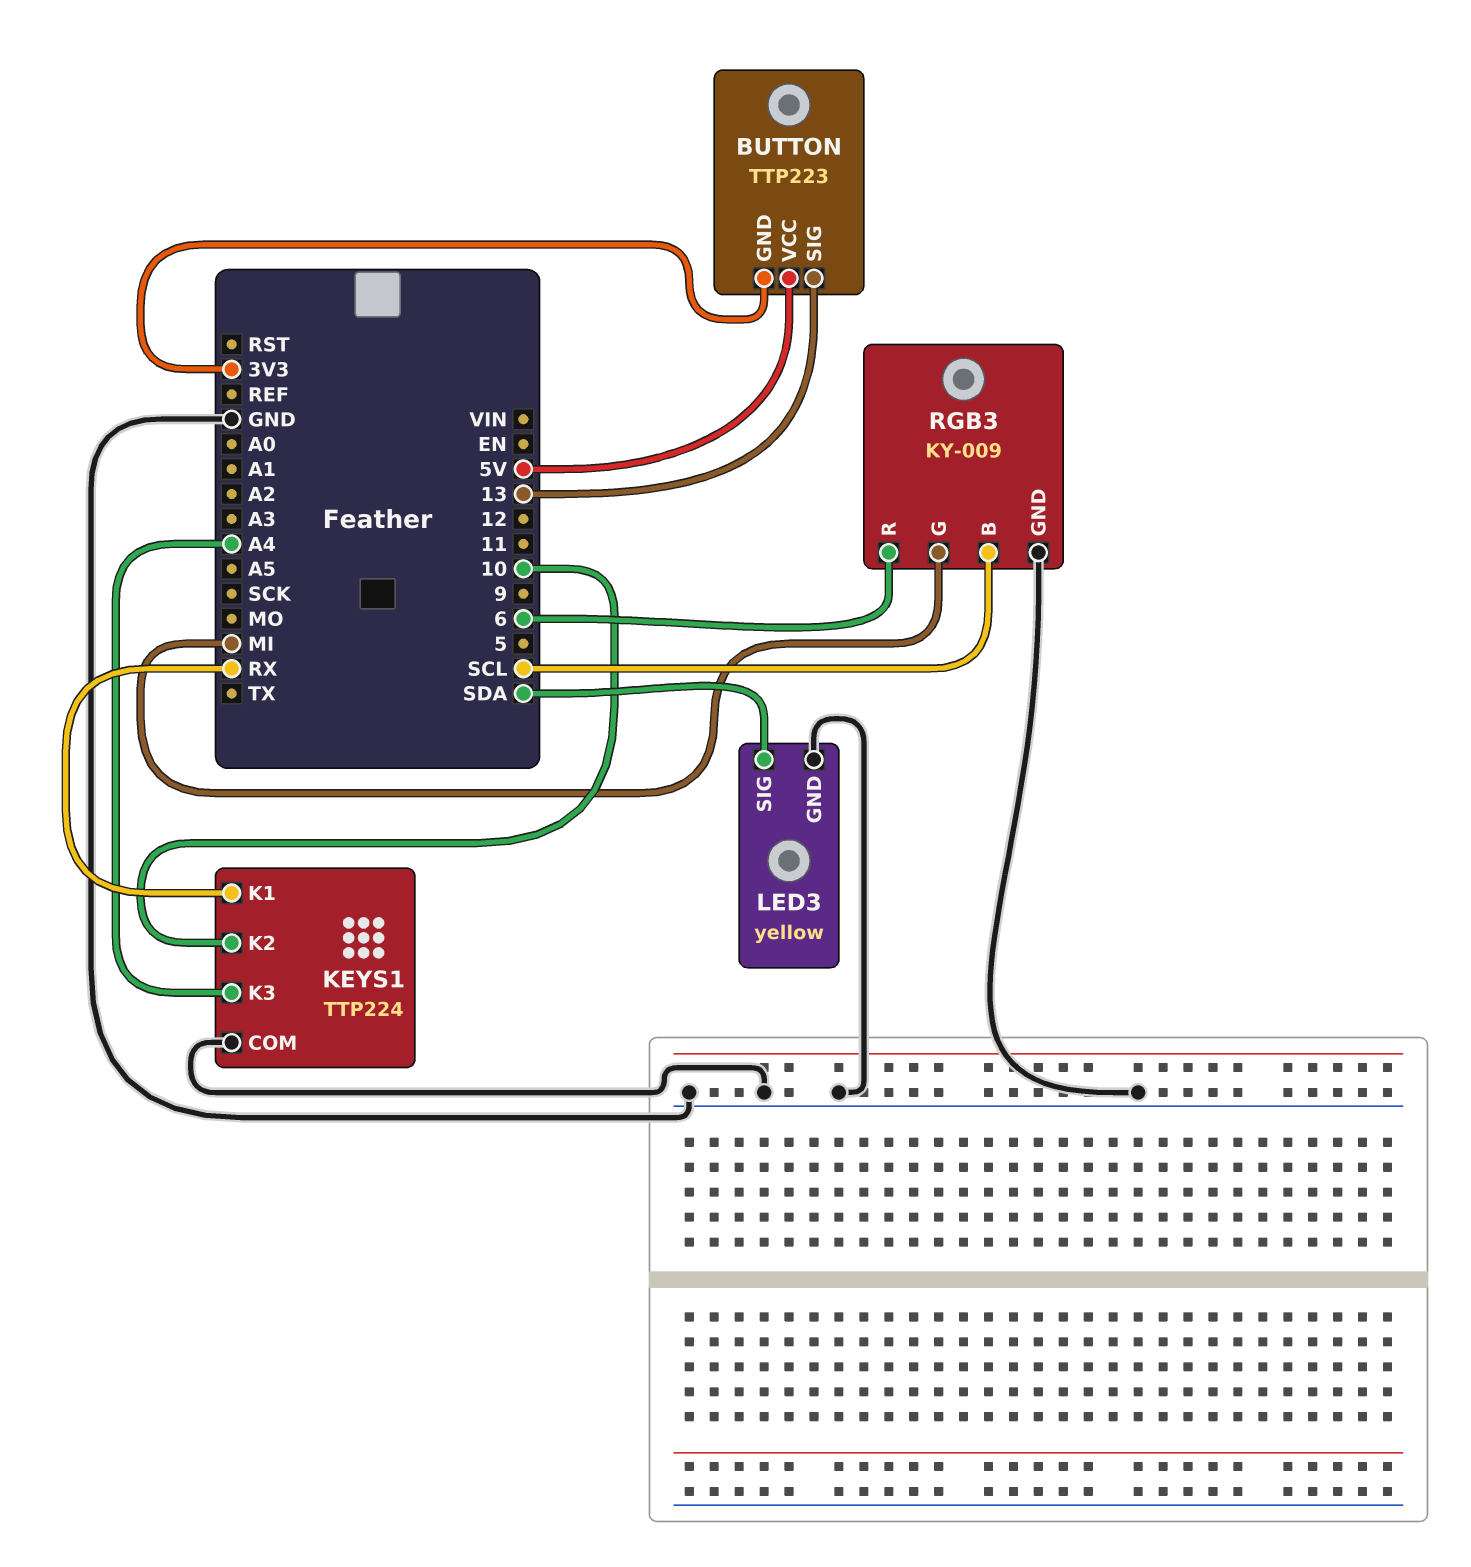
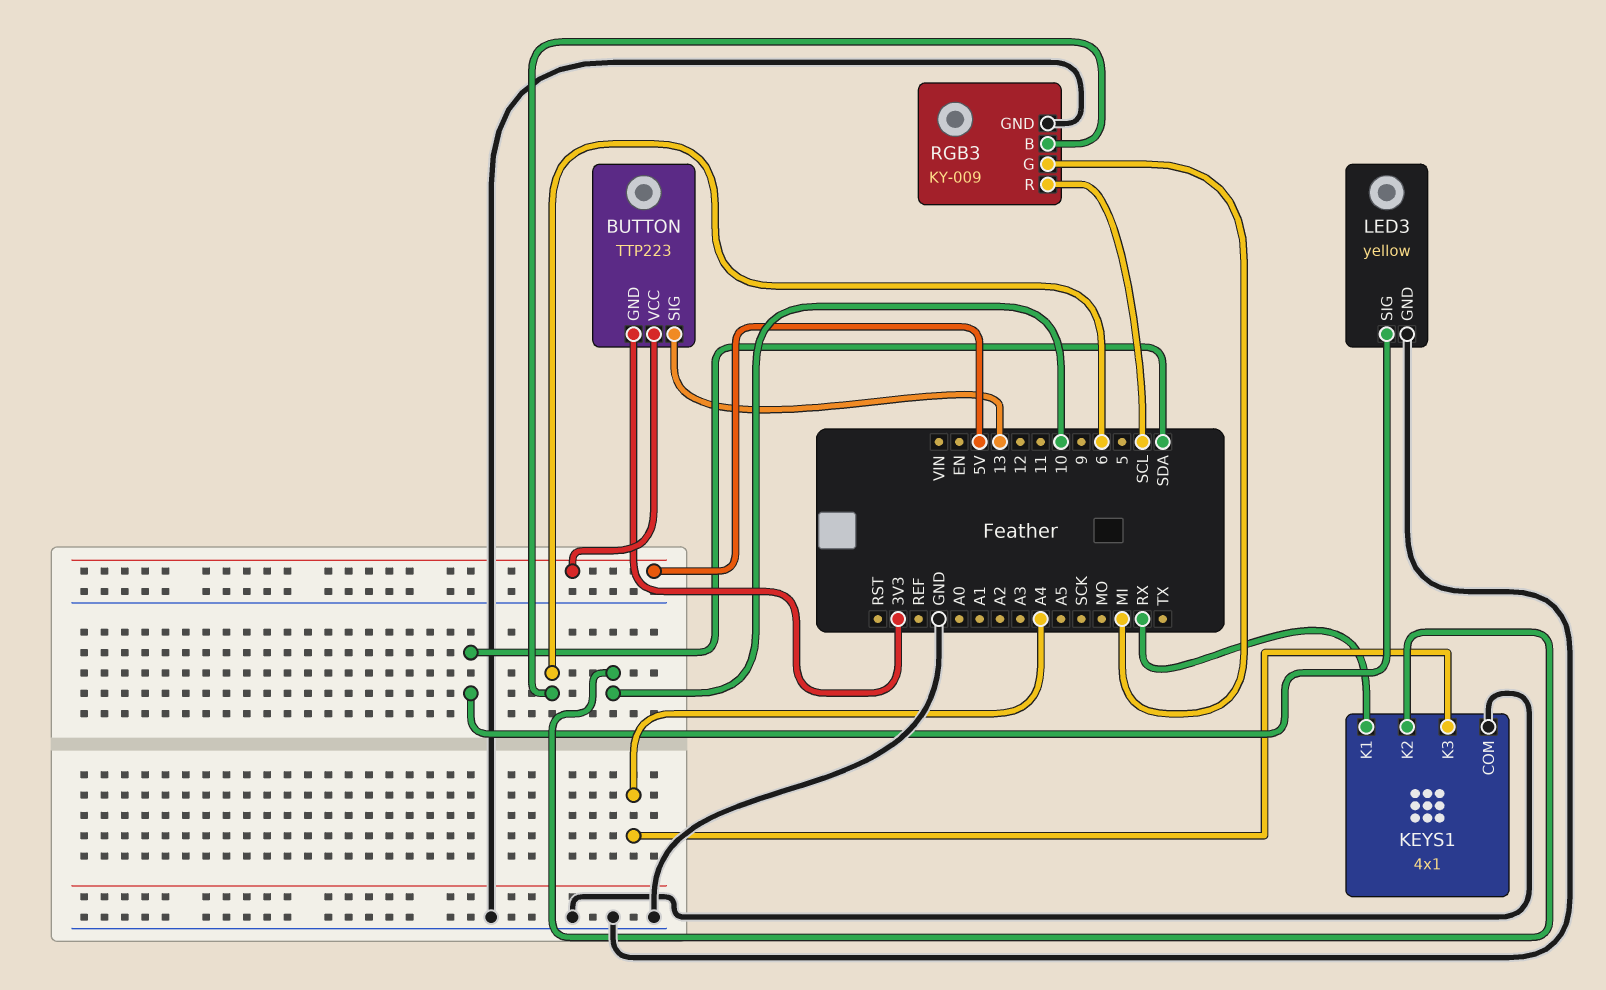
KEYS1: TTP224 -> 4x1
RGB3 pin B: SCL -> 6
RGB3 pin R: 6 -> SCL

